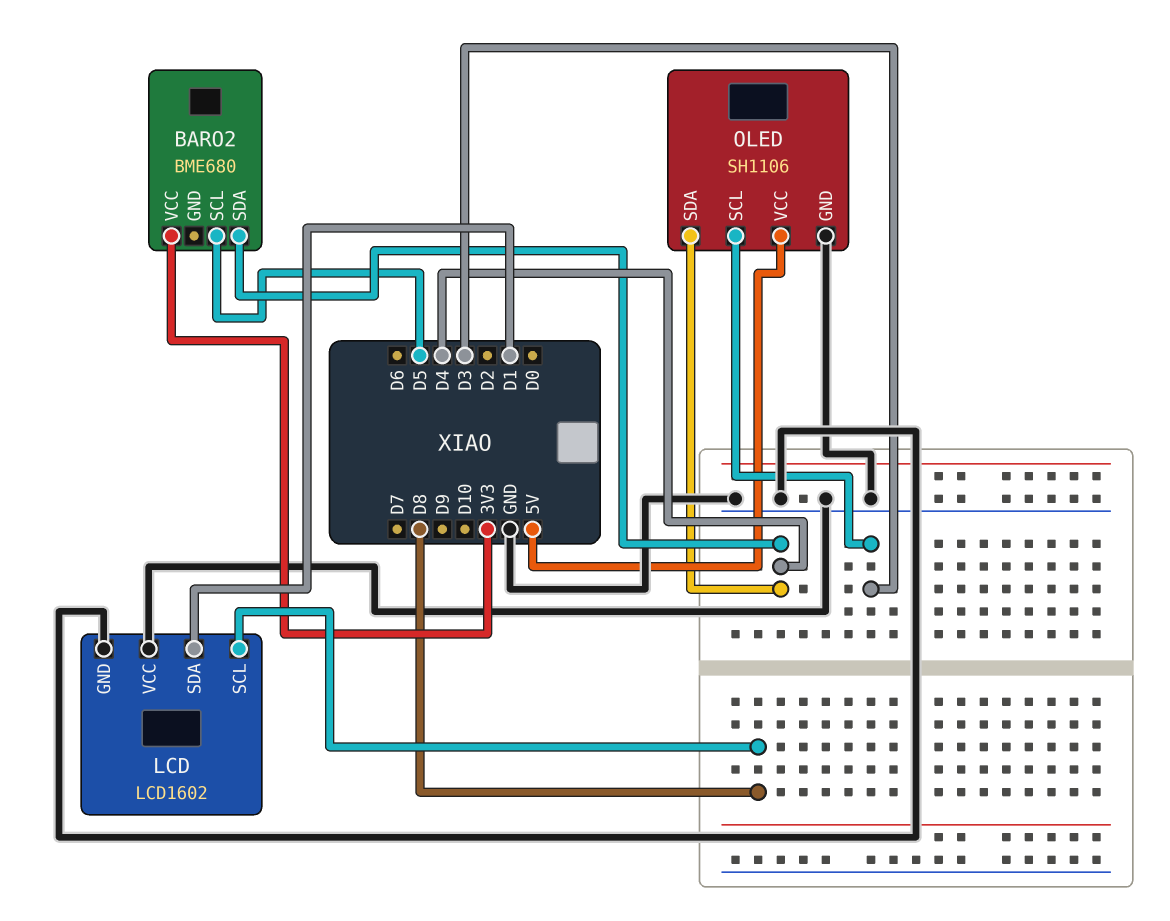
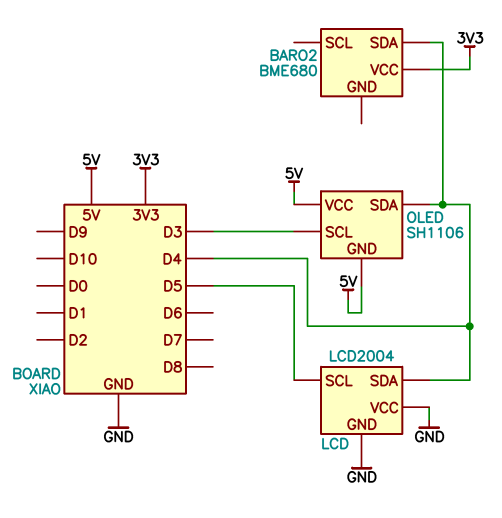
BARO2 pin SCL: D5 -> none
LCD: LCD1602 -> LCD2004
LCD pin SCL: D8 -> D5
LCD pin SDA: D1 -> D4
OLED pin GND: GND -> 5V

